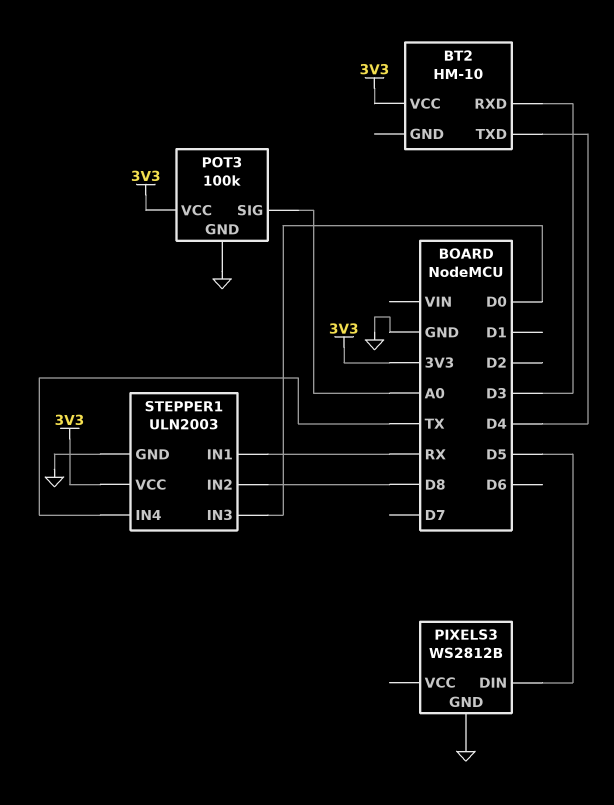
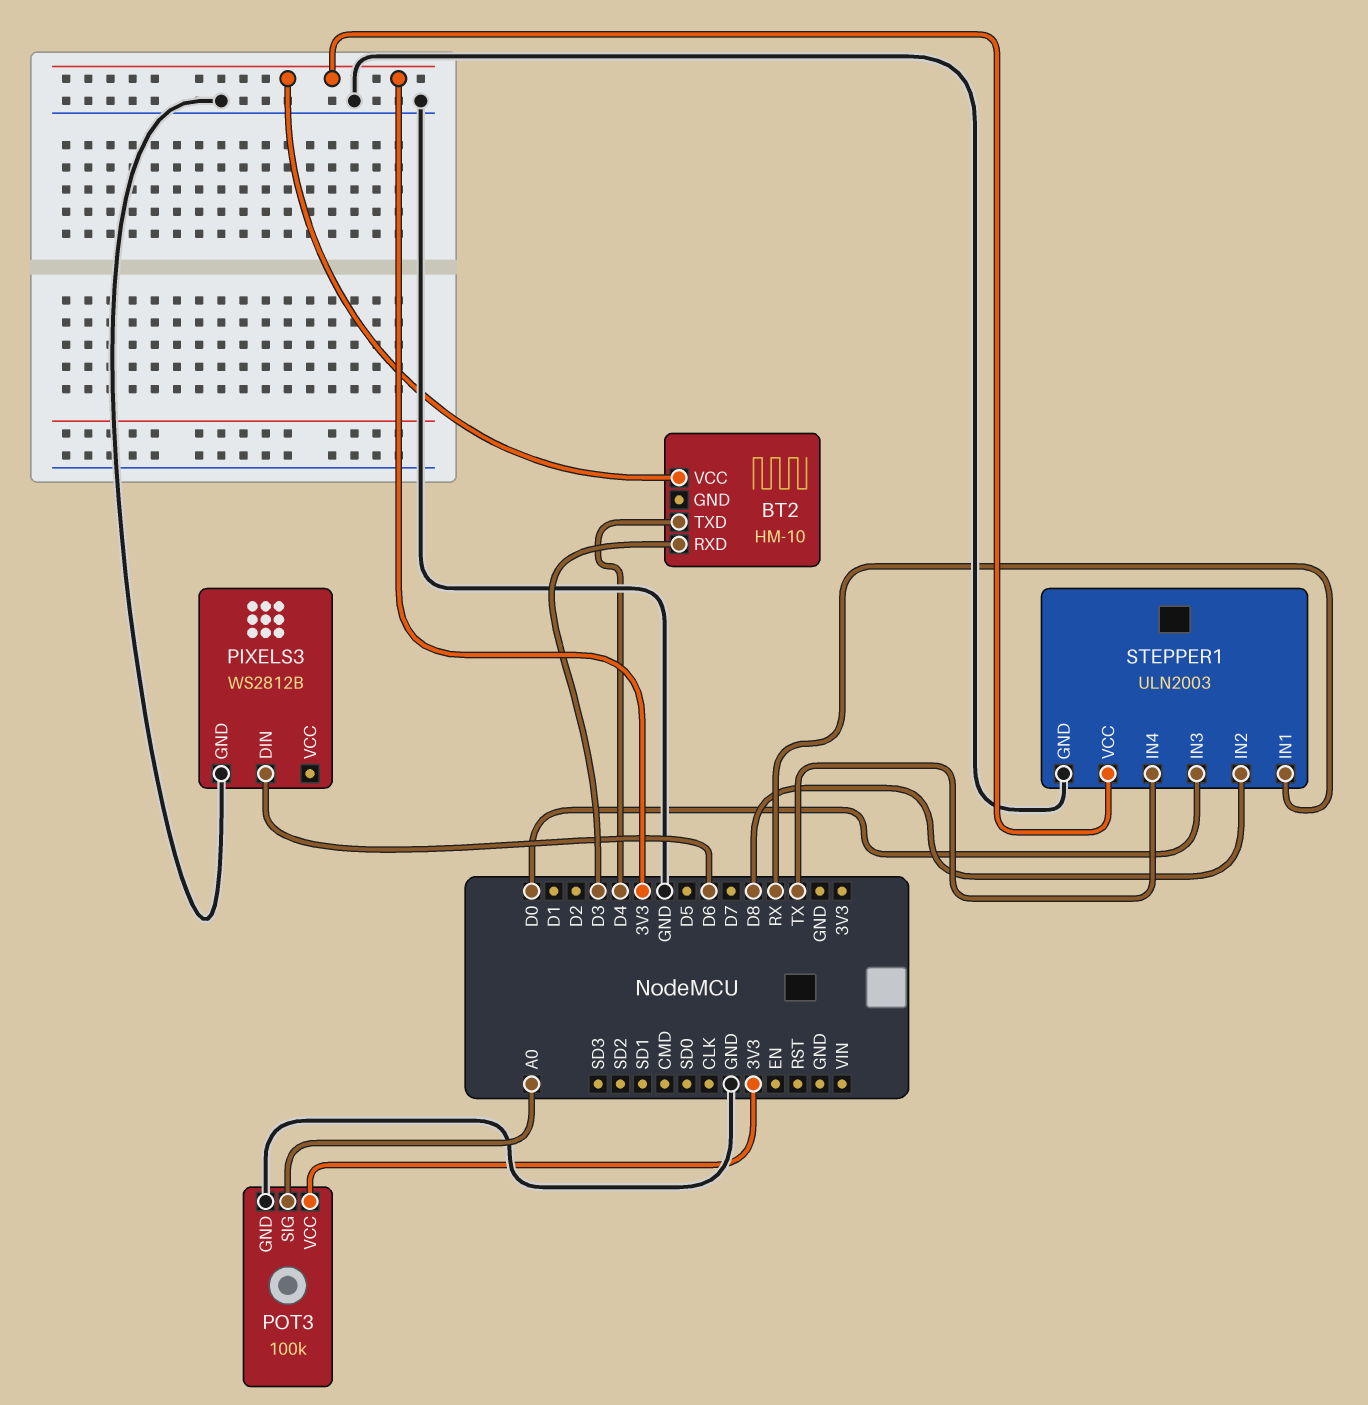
PIXELS3 pin DIN: D5 -> D6

